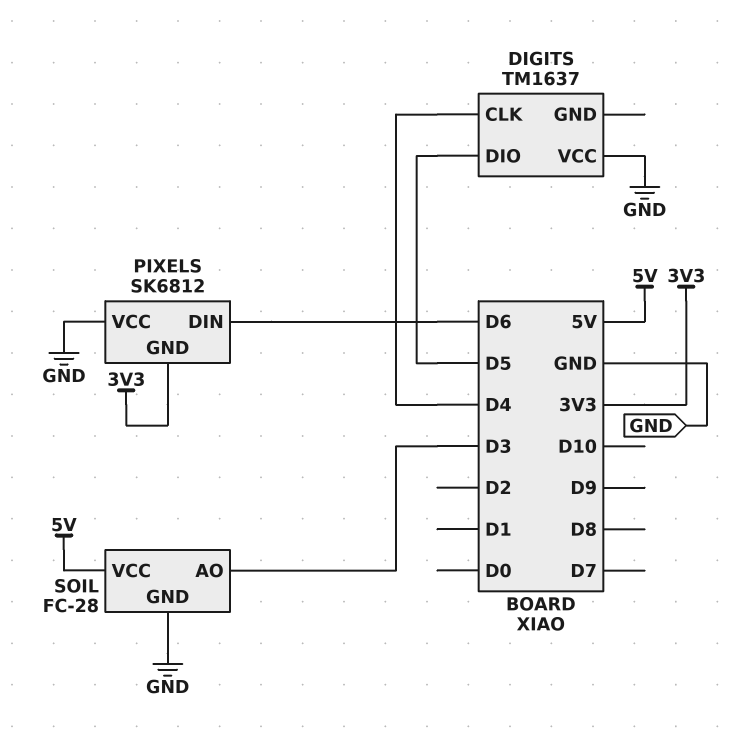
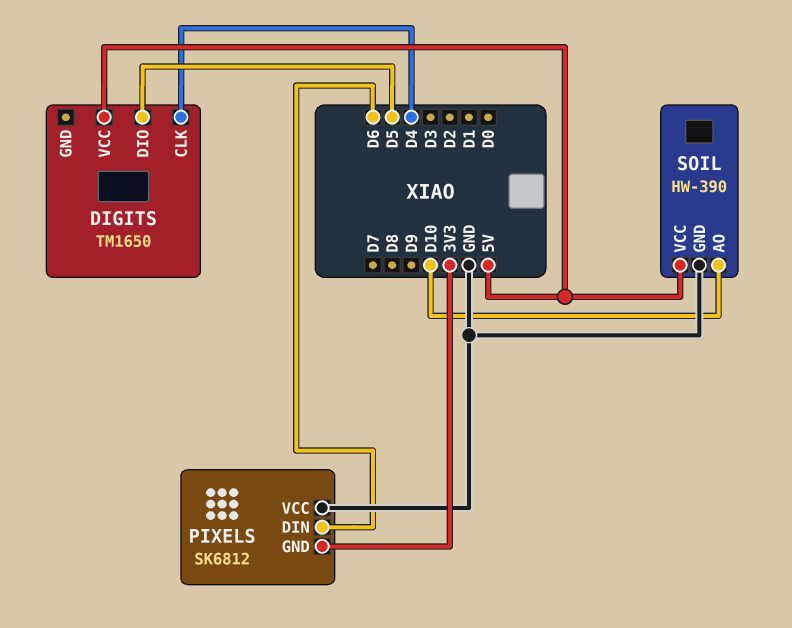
DIGITS: TM1637 -> TM1650
DIGITS pin VCC: GND -> 5V
SOIL: FC-28 -> HW-390
SOIL pin AO: D3 -> D10

